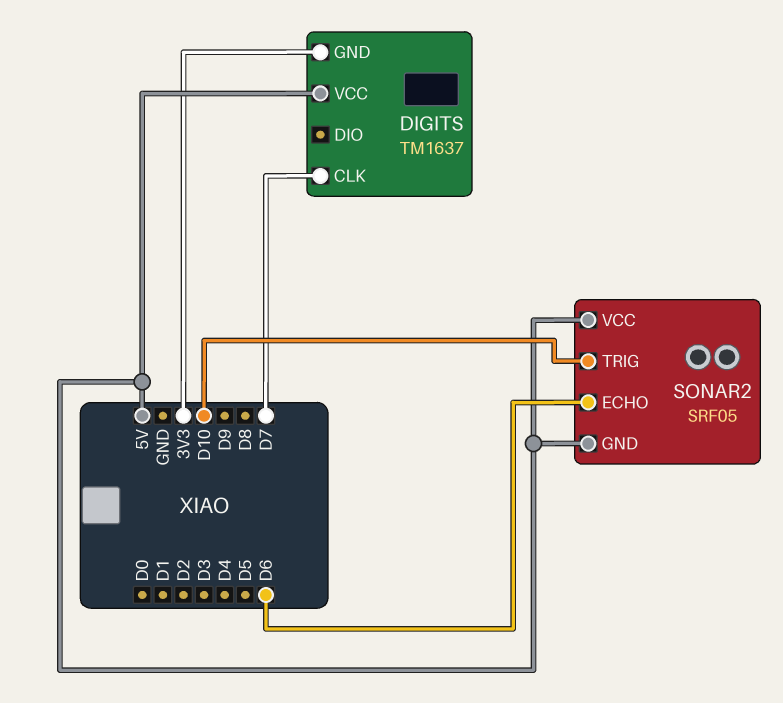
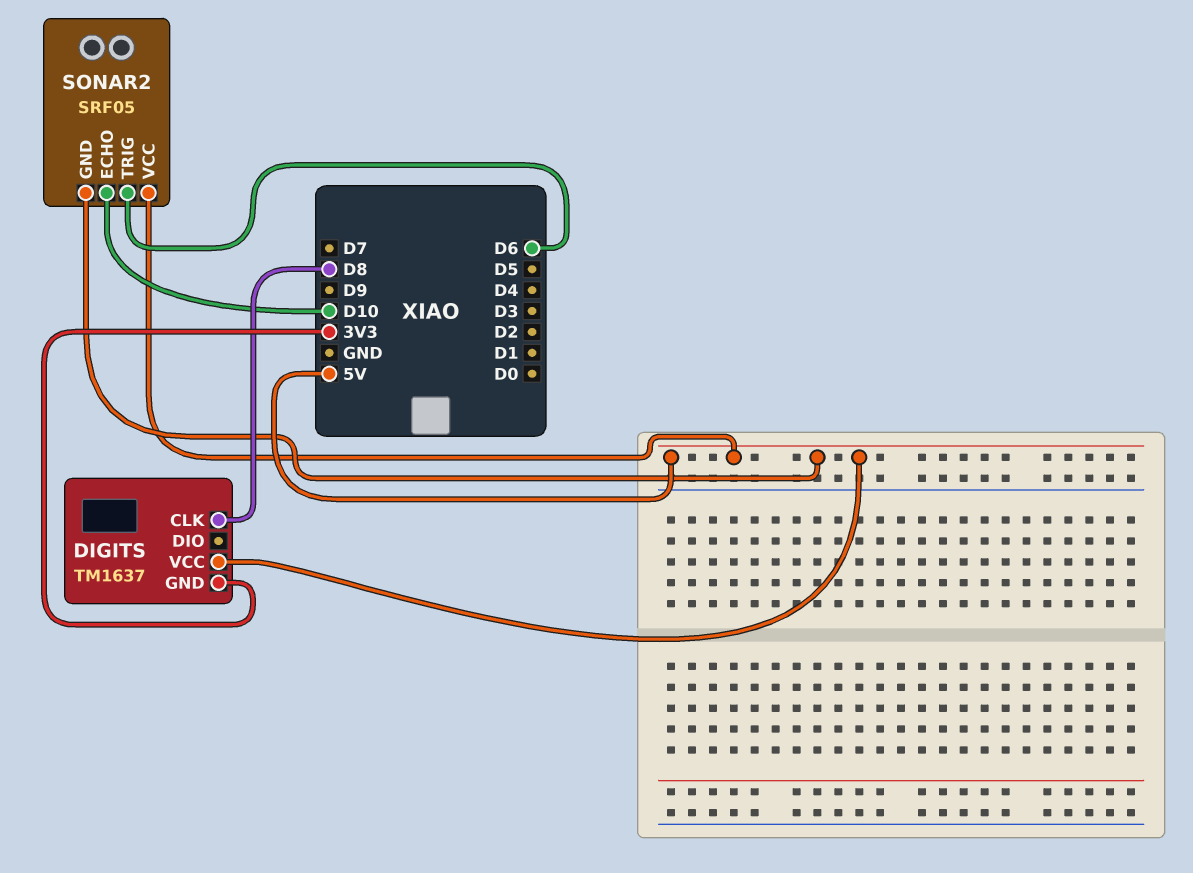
DIGITS pin CLK: D7 -> D8
SONAR2 pin ECHO: D6 -> D10
SONAR2 pin TRIG: D10 -> D6

